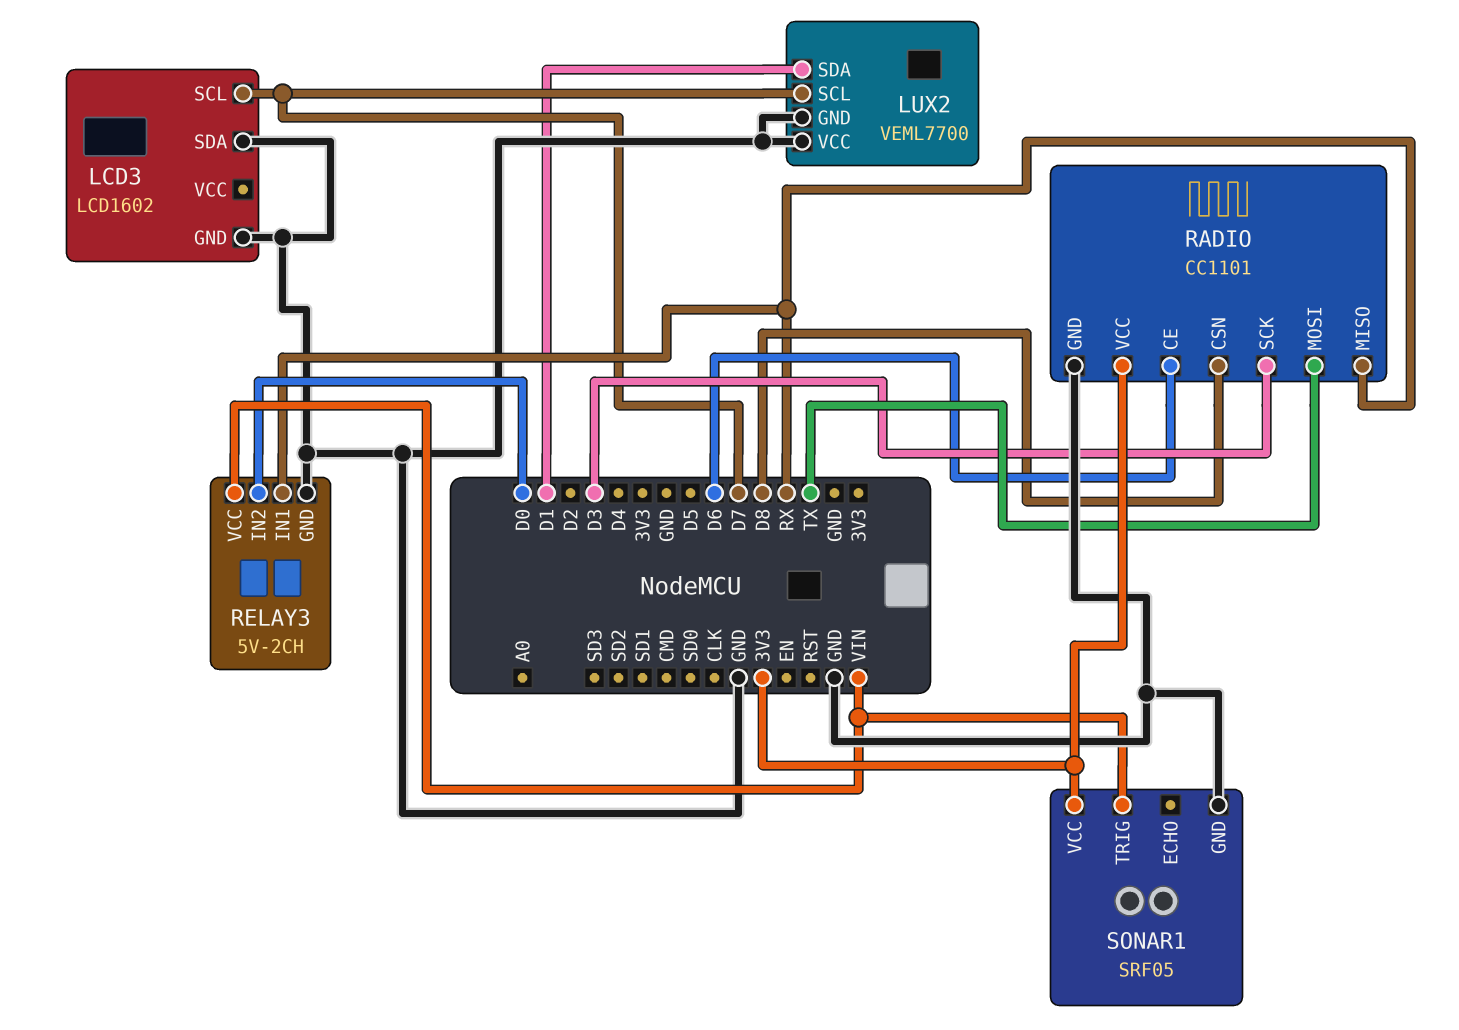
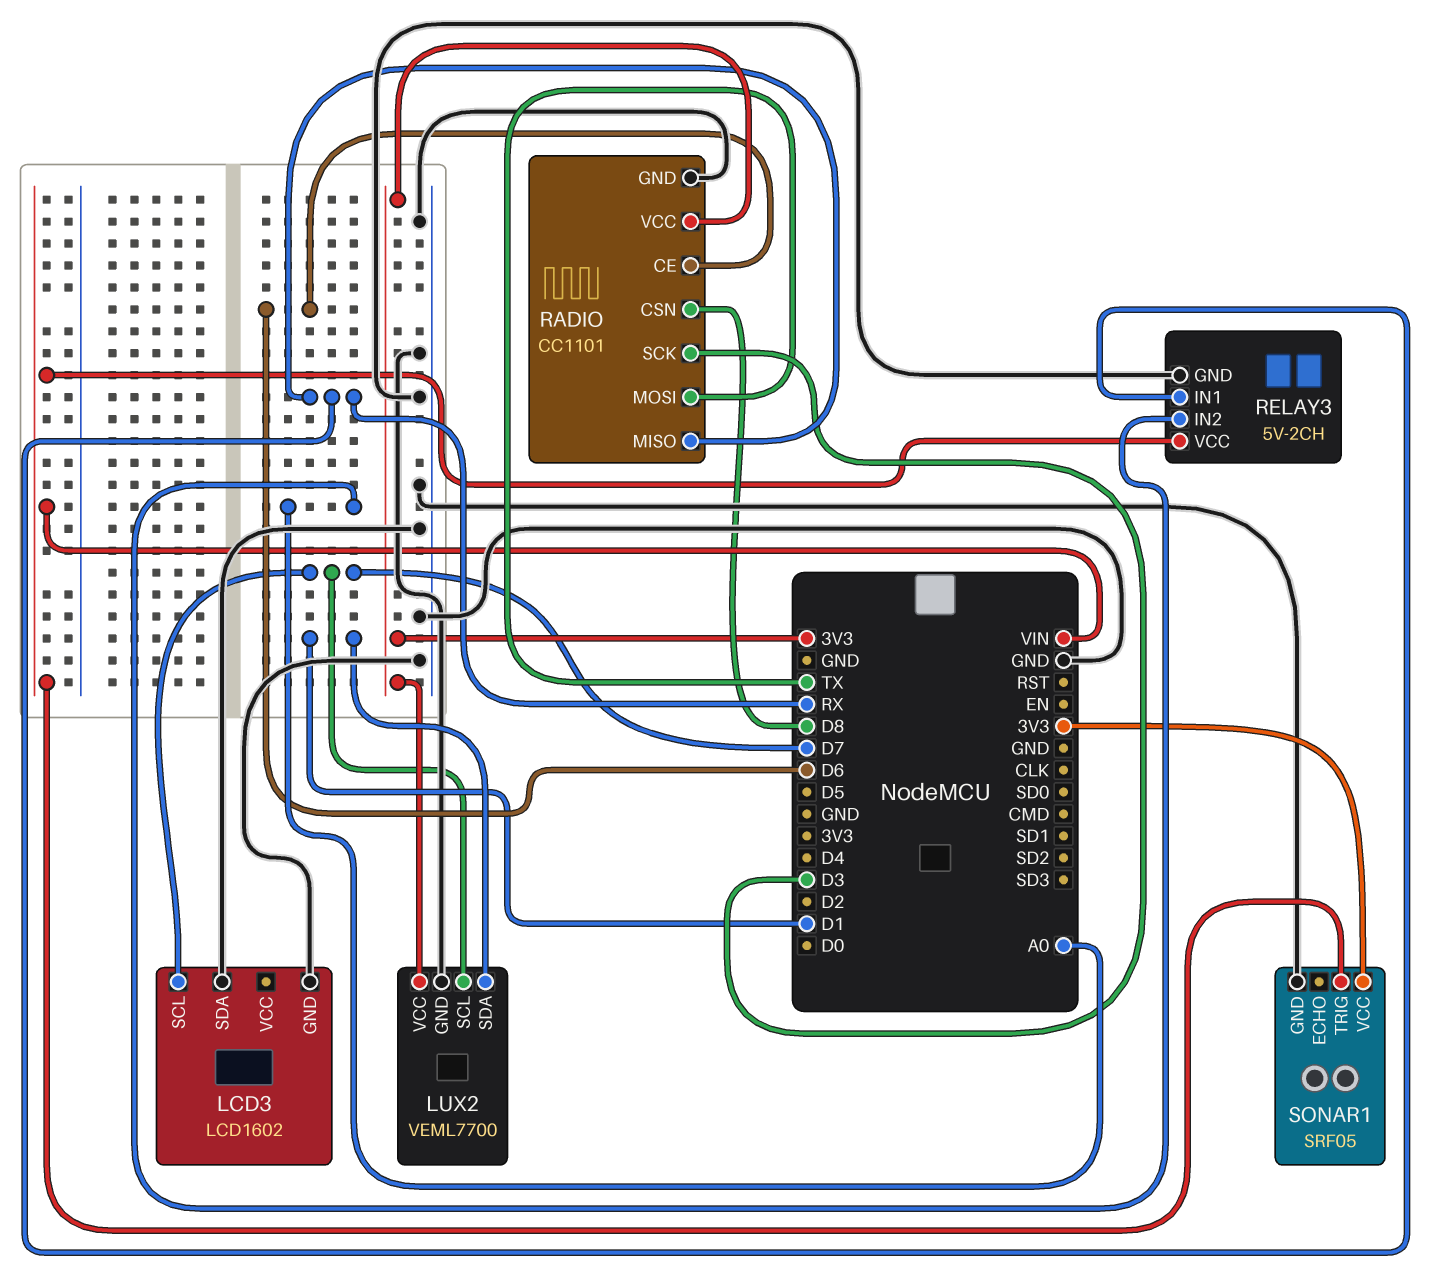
LUX2 pin VCC: GND -> 3V3
RELAY3 pin IN2: D0 -> A0

